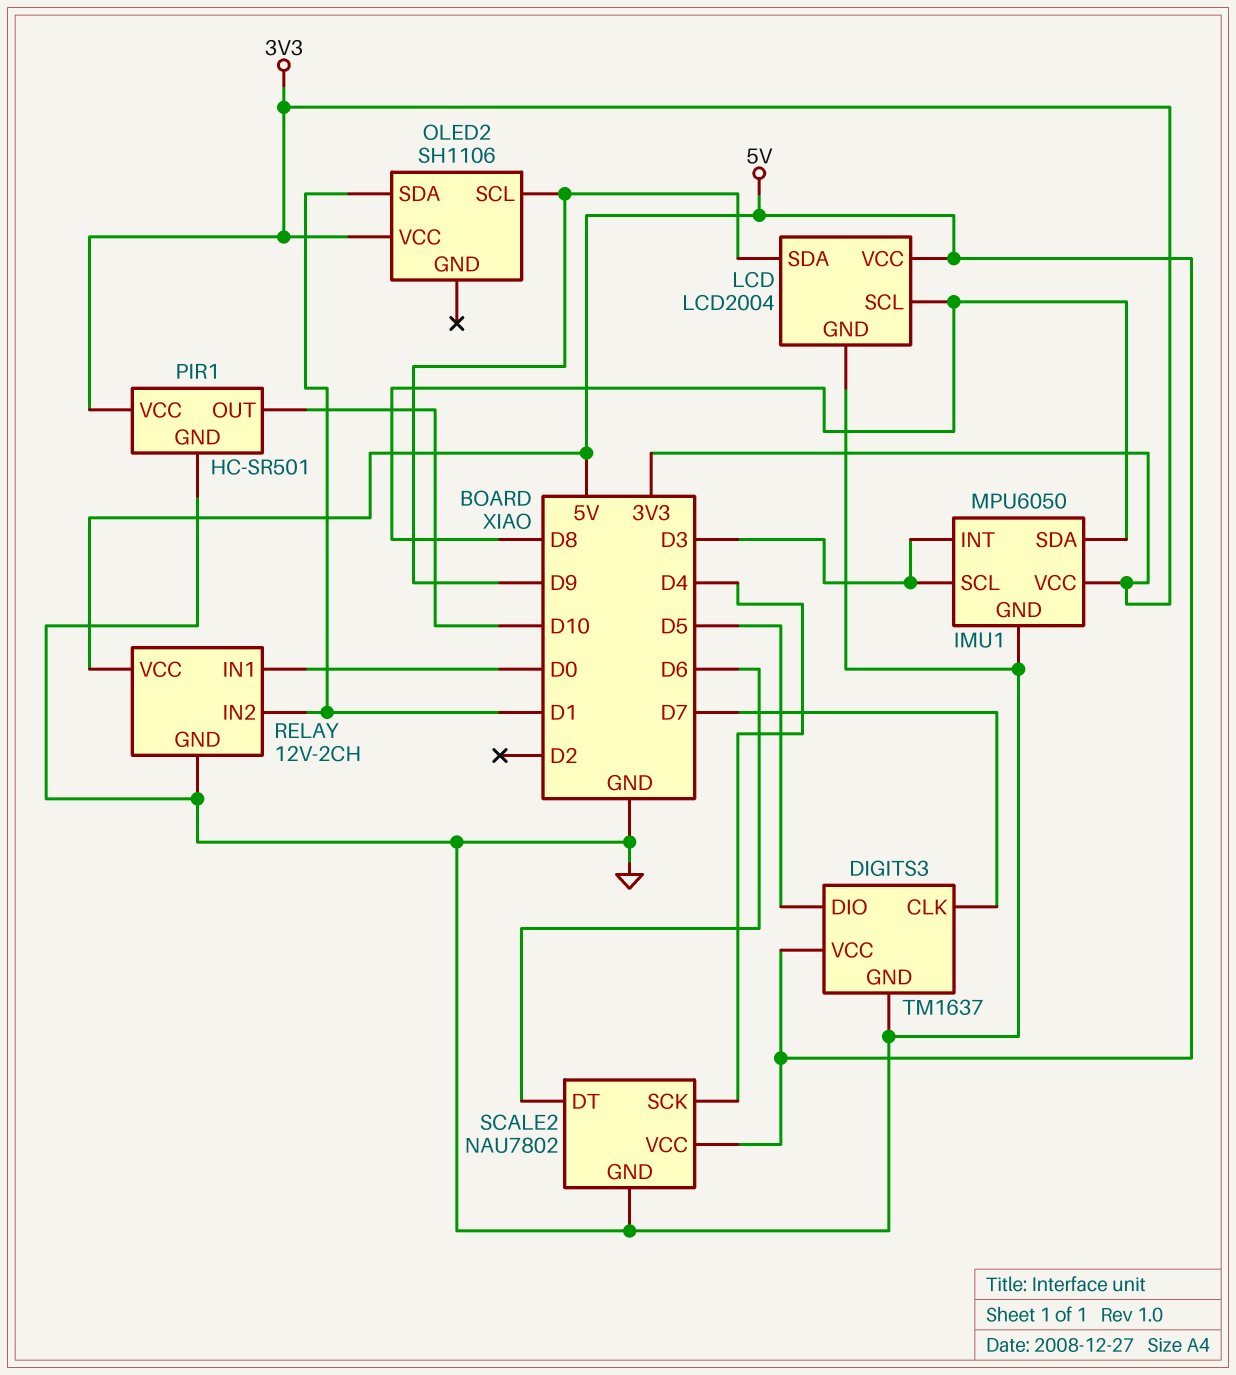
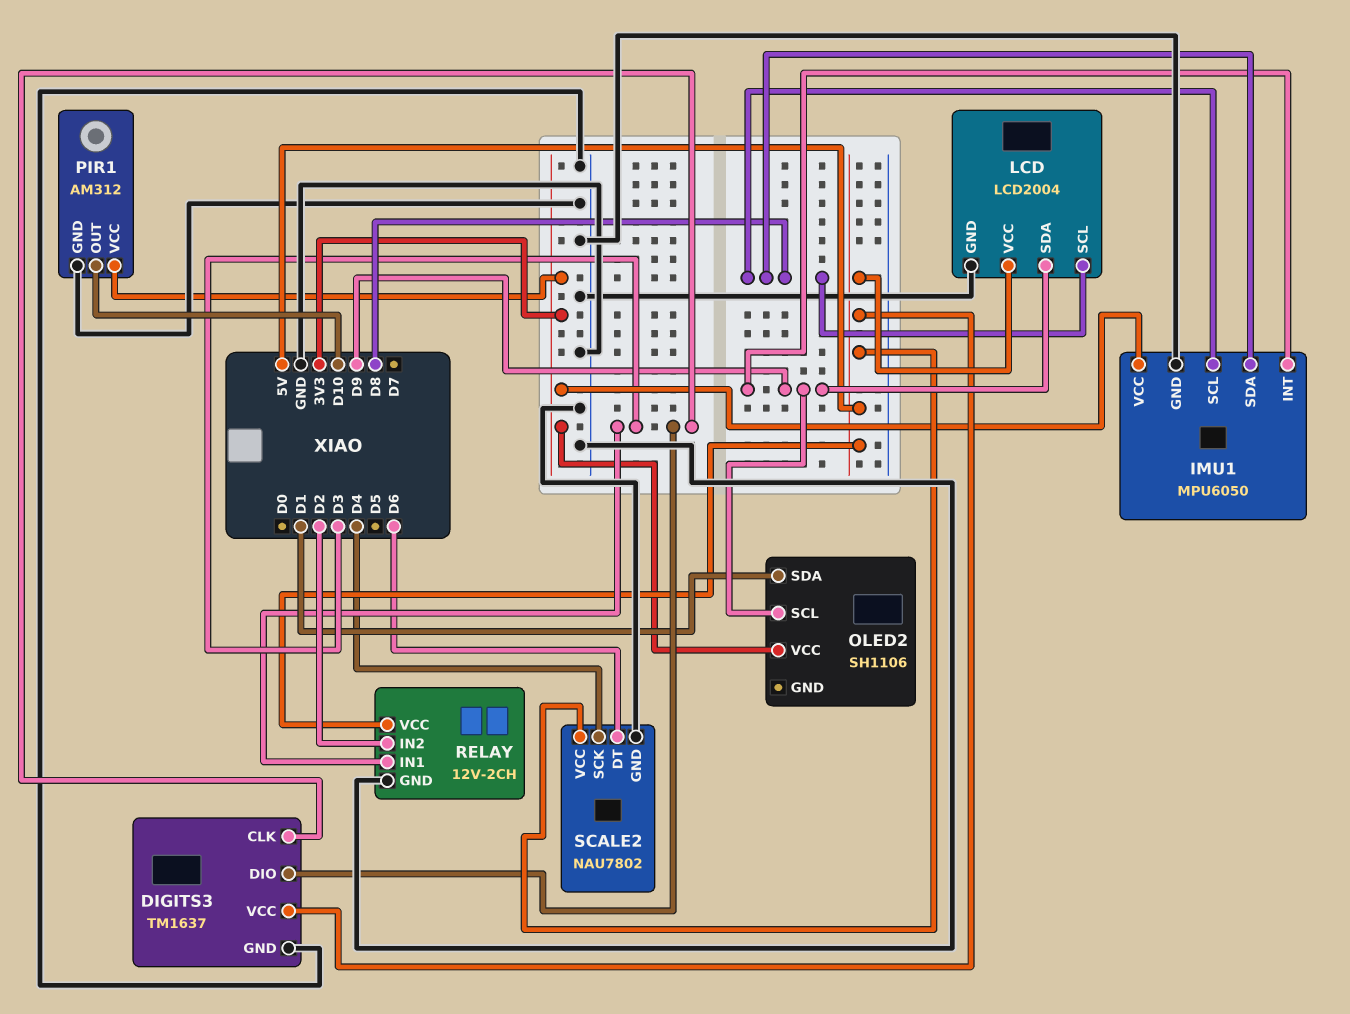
DIGITS3 pin CLK: D7 -> D3
DIGITS3 pin DIO: D5 -> D3
IMU1 pin INT: D3 -> D9
IMU1 pin SCL: D3 -> D8
PIR1: HC-SR501 -> AM312
RELAY pin IN1: D0 -> D3
RELAY pin IN2: D1 -> D2

